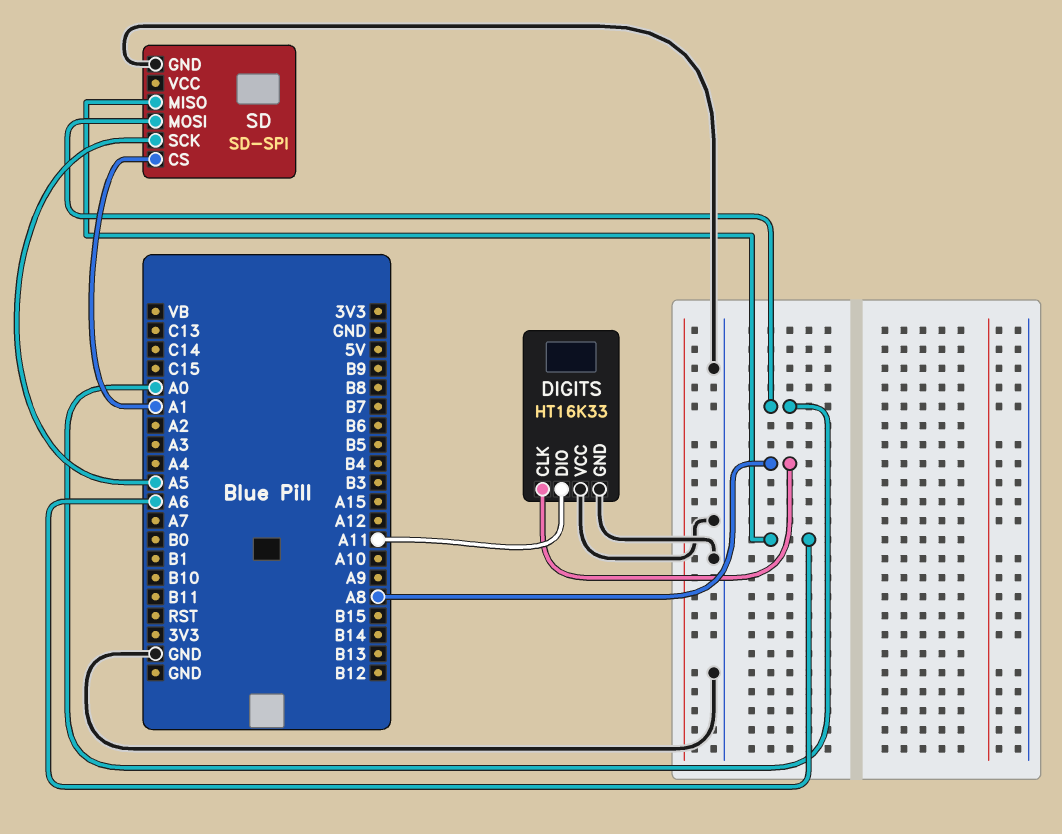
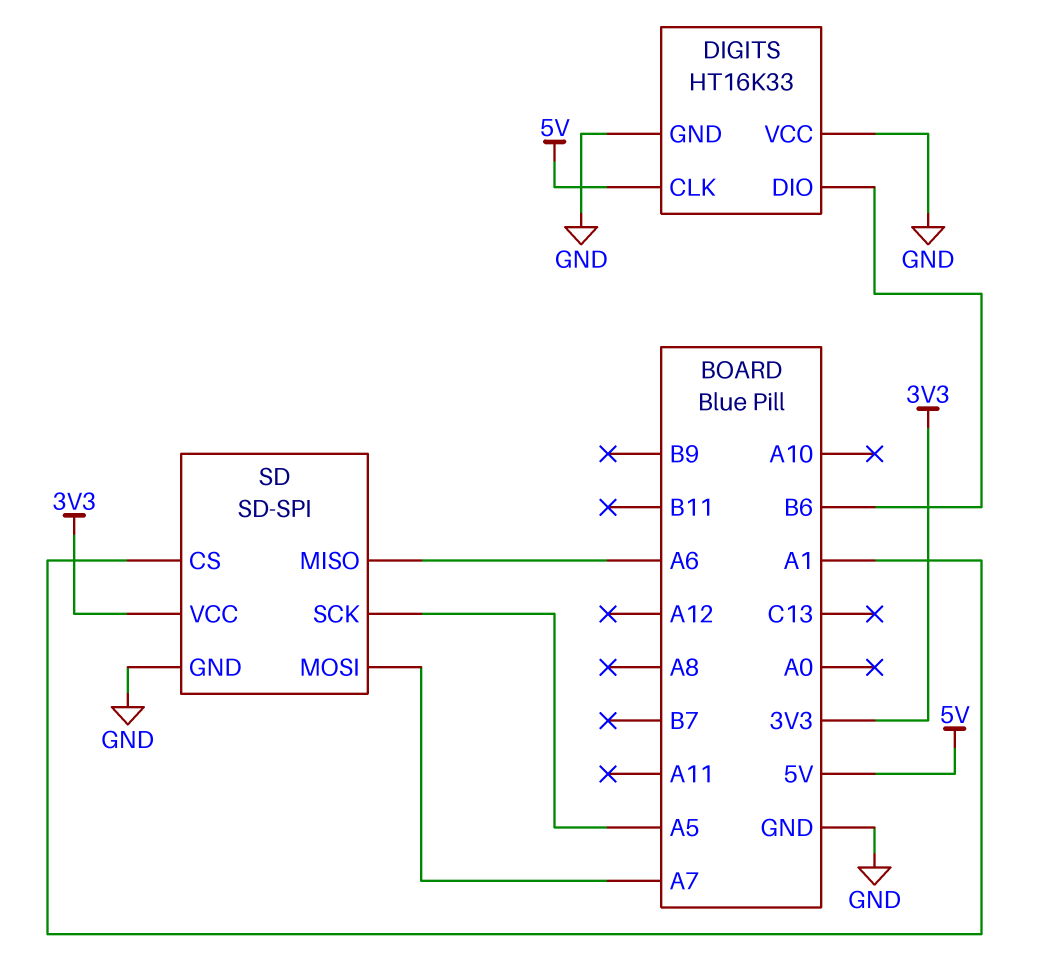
DIGITS pin CLK: A8 -> 5V
DIGITS pin DIO: A11 -> B6
SD pin MOSI: A0 -> A7
SD pin VCC: none -> 3V3

